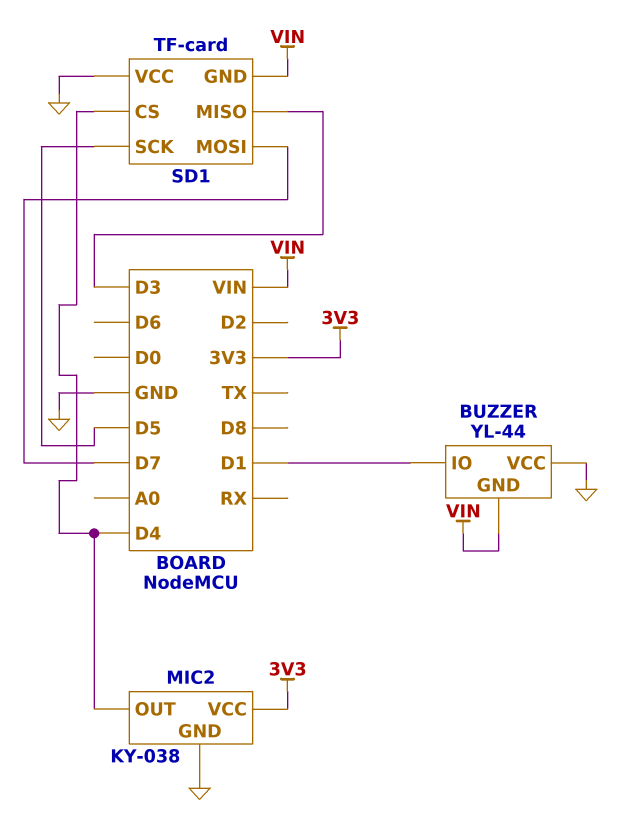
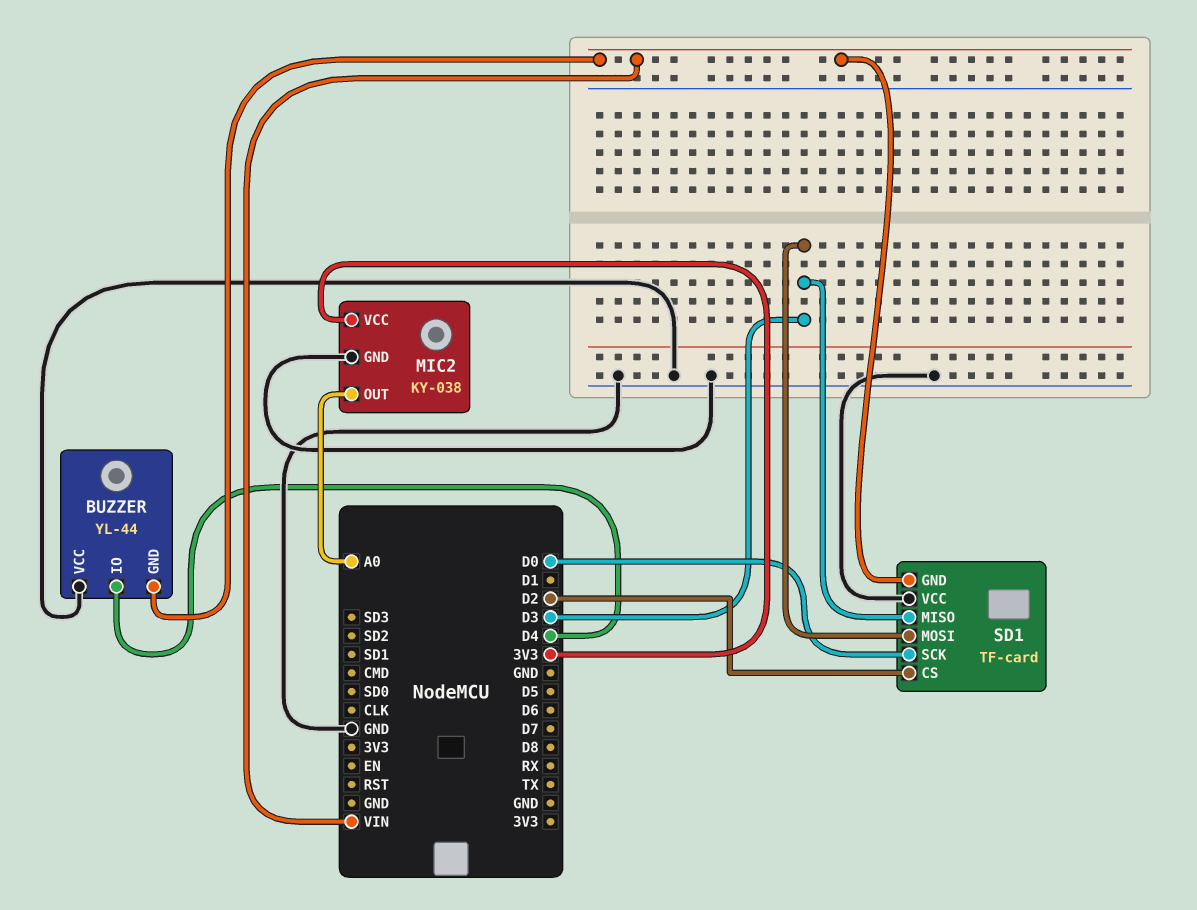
BUZZER pin IO: D1 -> D4
MIC2 pin OUT: D4 -> A0
SD1 pin CS: D4 -> D2
SD1 pin MOSI: D7 -> D3
SD1 pin SCK: D5 -> D0

